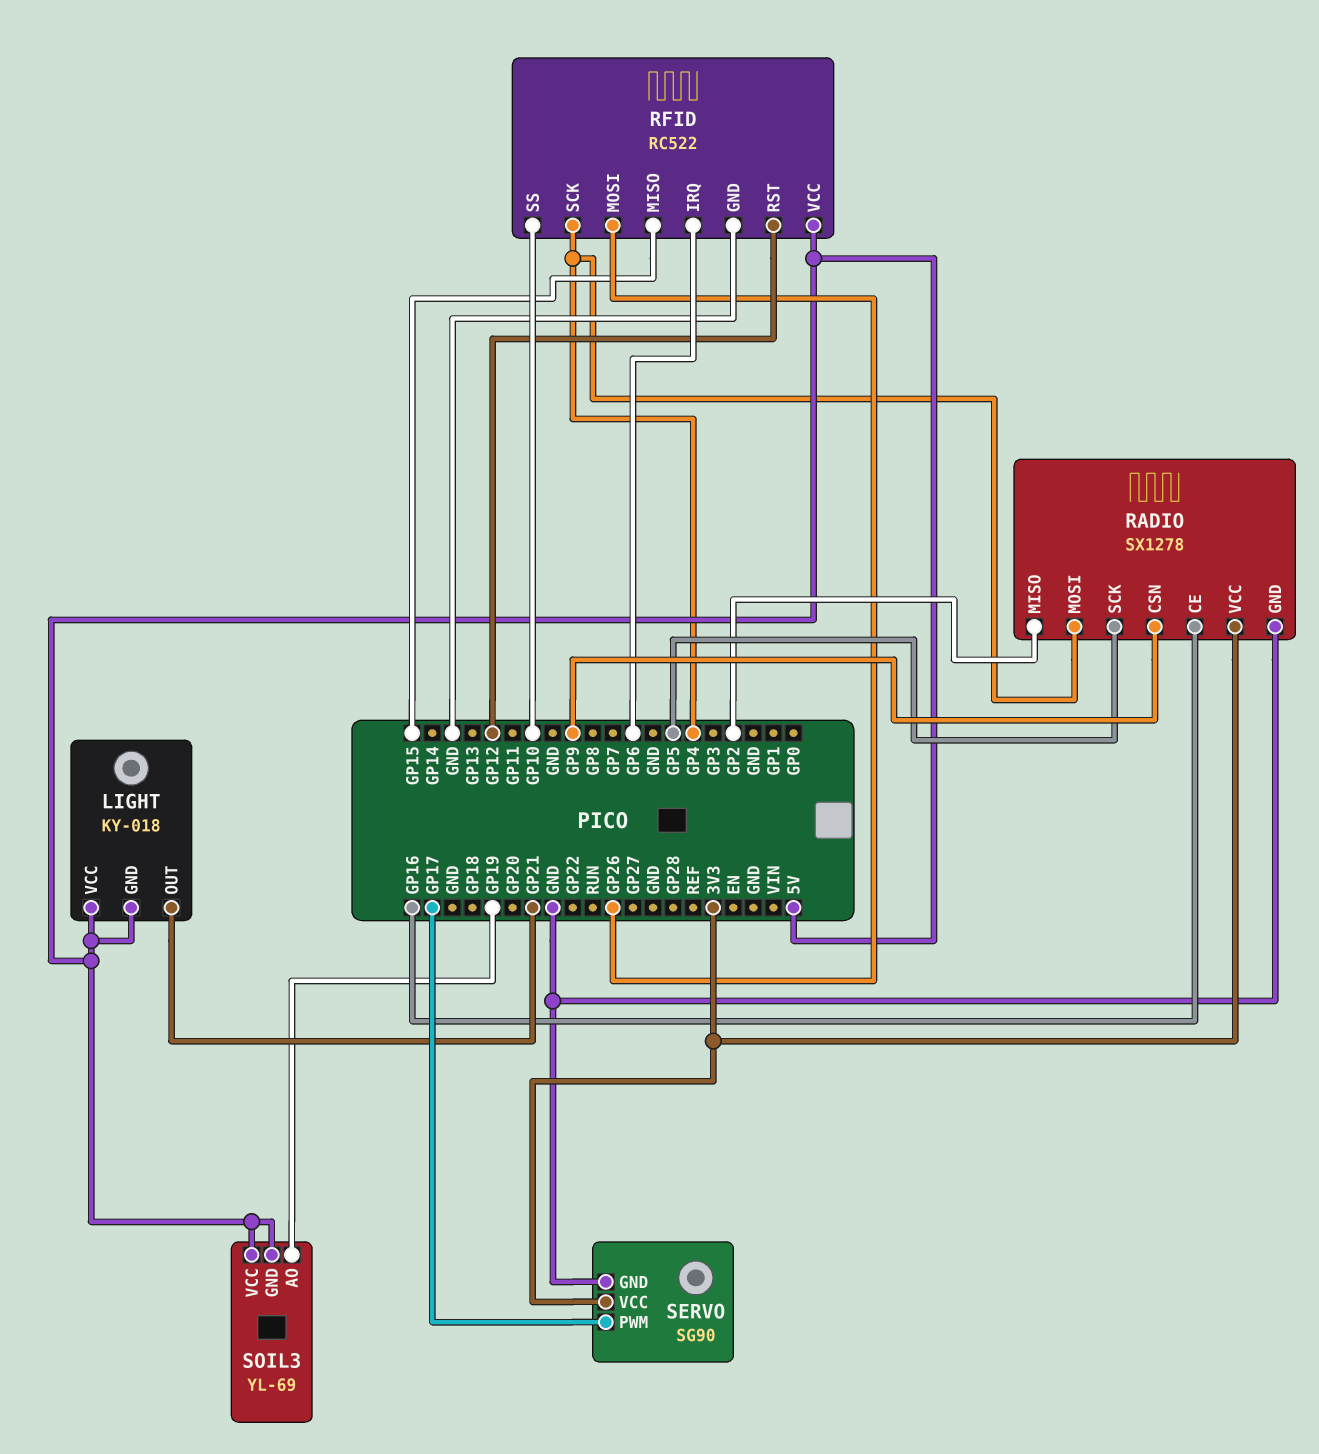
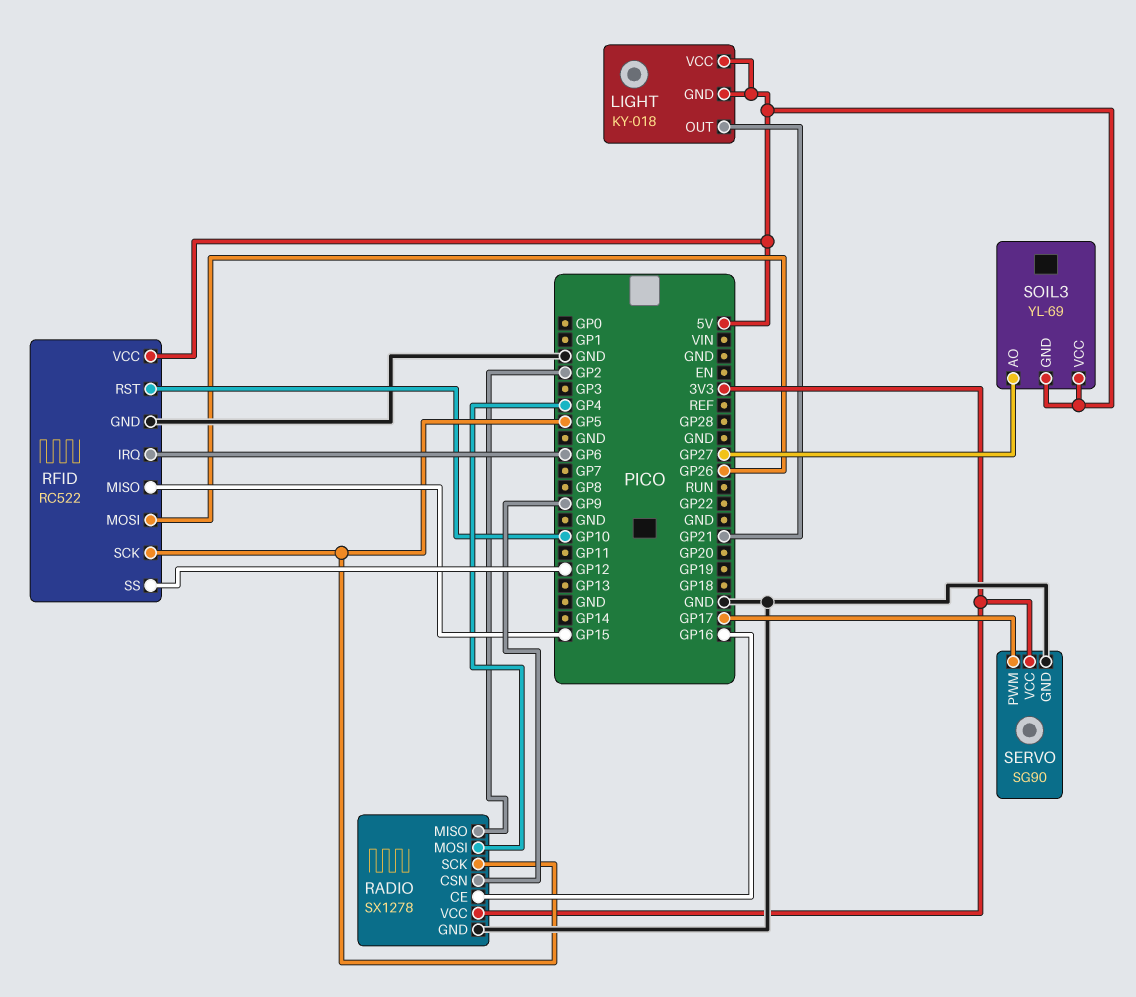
RFID pin RST: GP12 -> GP10
RFID pin SCK: GP4 -> GP5
RFID pin SS: GP10 -> GP12
SOIL3 pin AO: GP19 -> GP27

